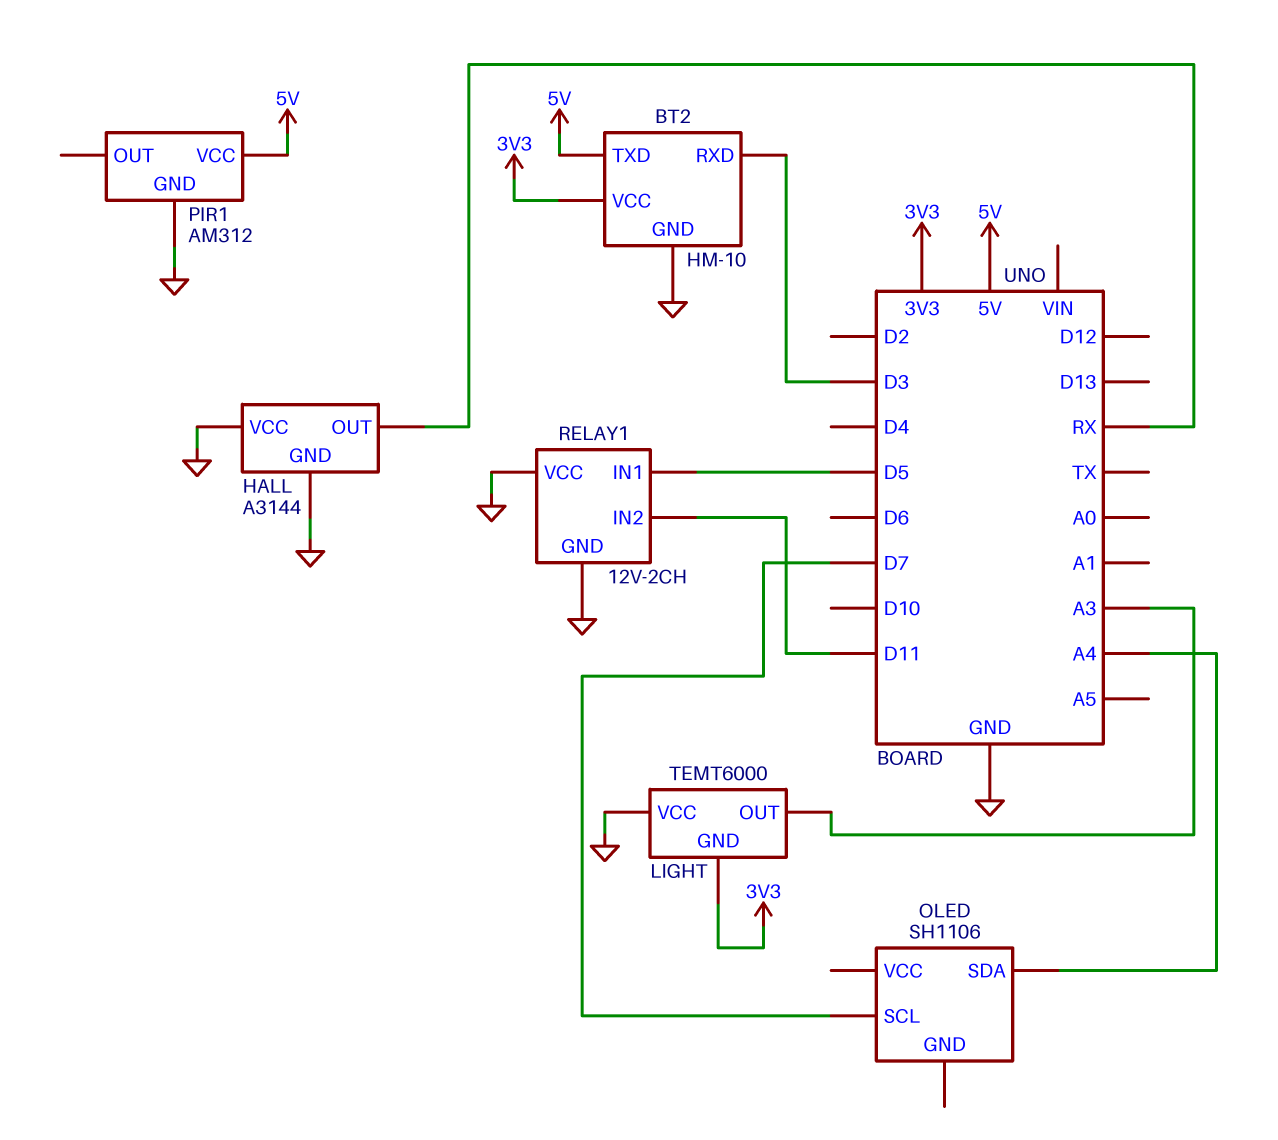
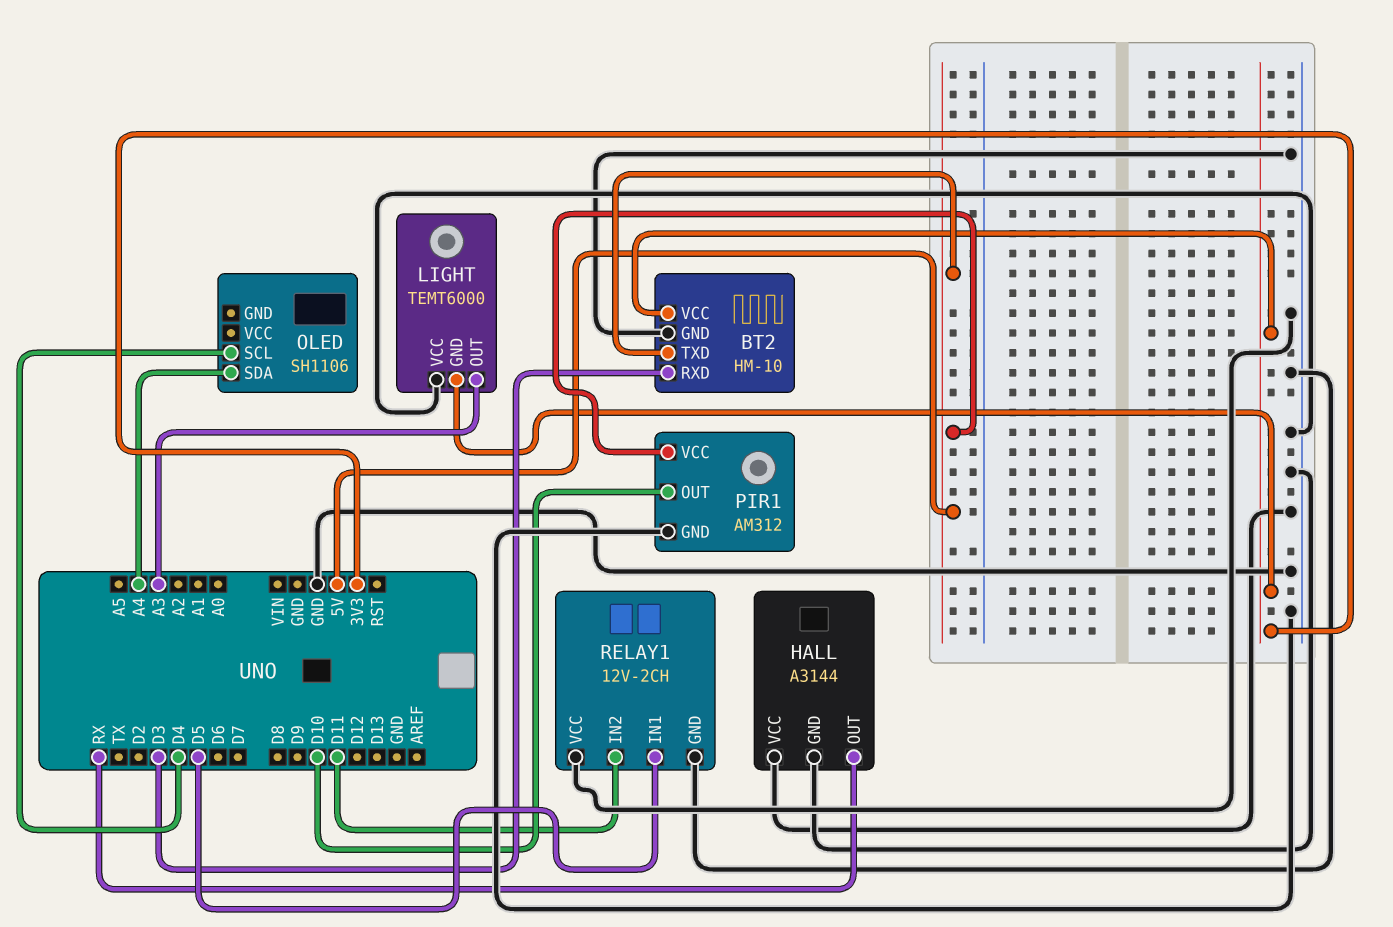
OLED pin SCL: D7 -> D4
PIR1 pin OUT: none -> D10

